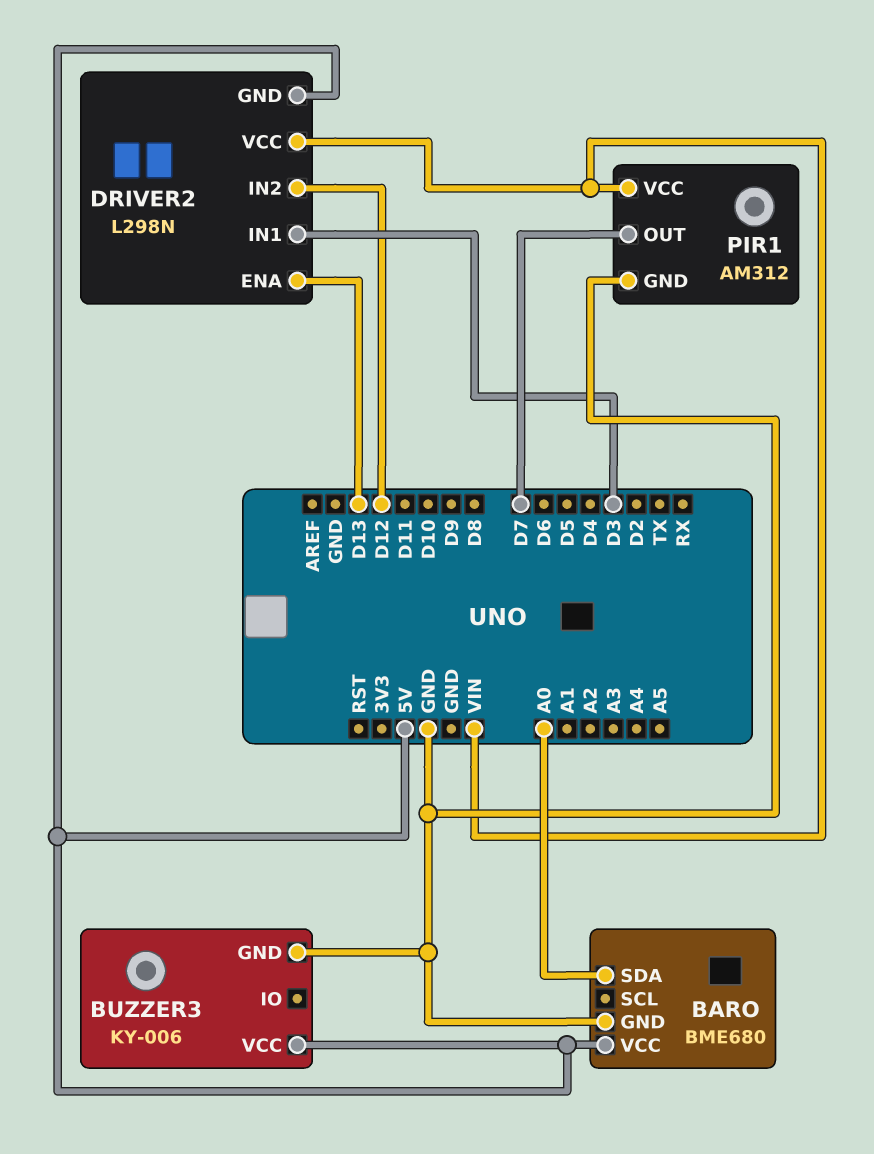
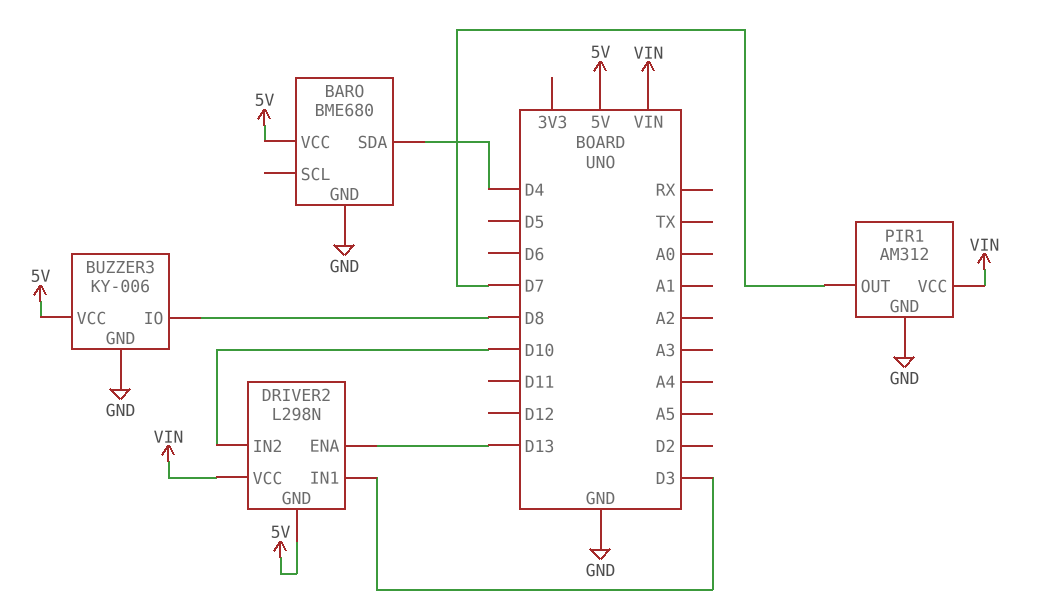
BARO pin SDA: A0 -> D4
BUZZER3 pin IO: none -> D8
DRIVER2 pin IN2: D12 -> D10

